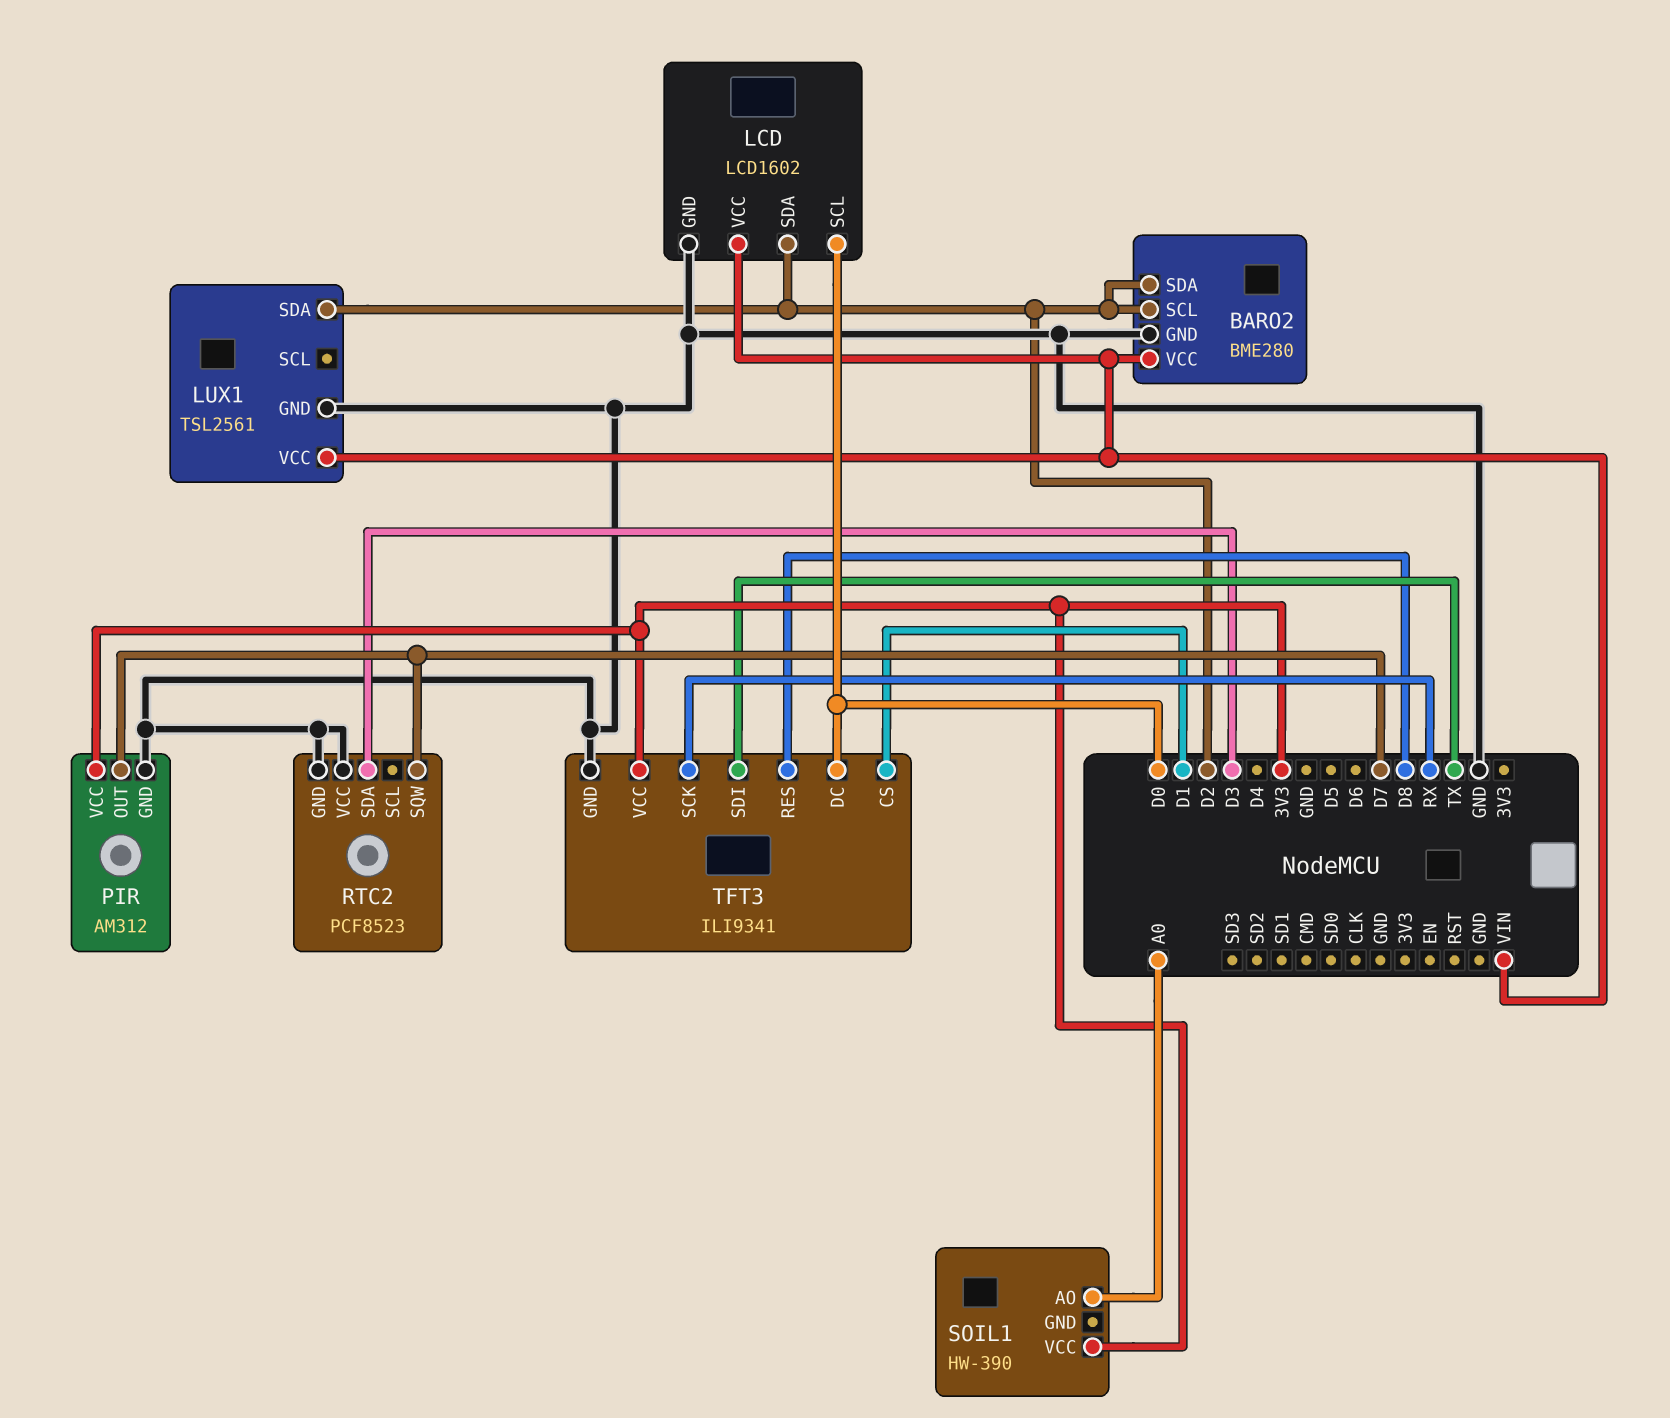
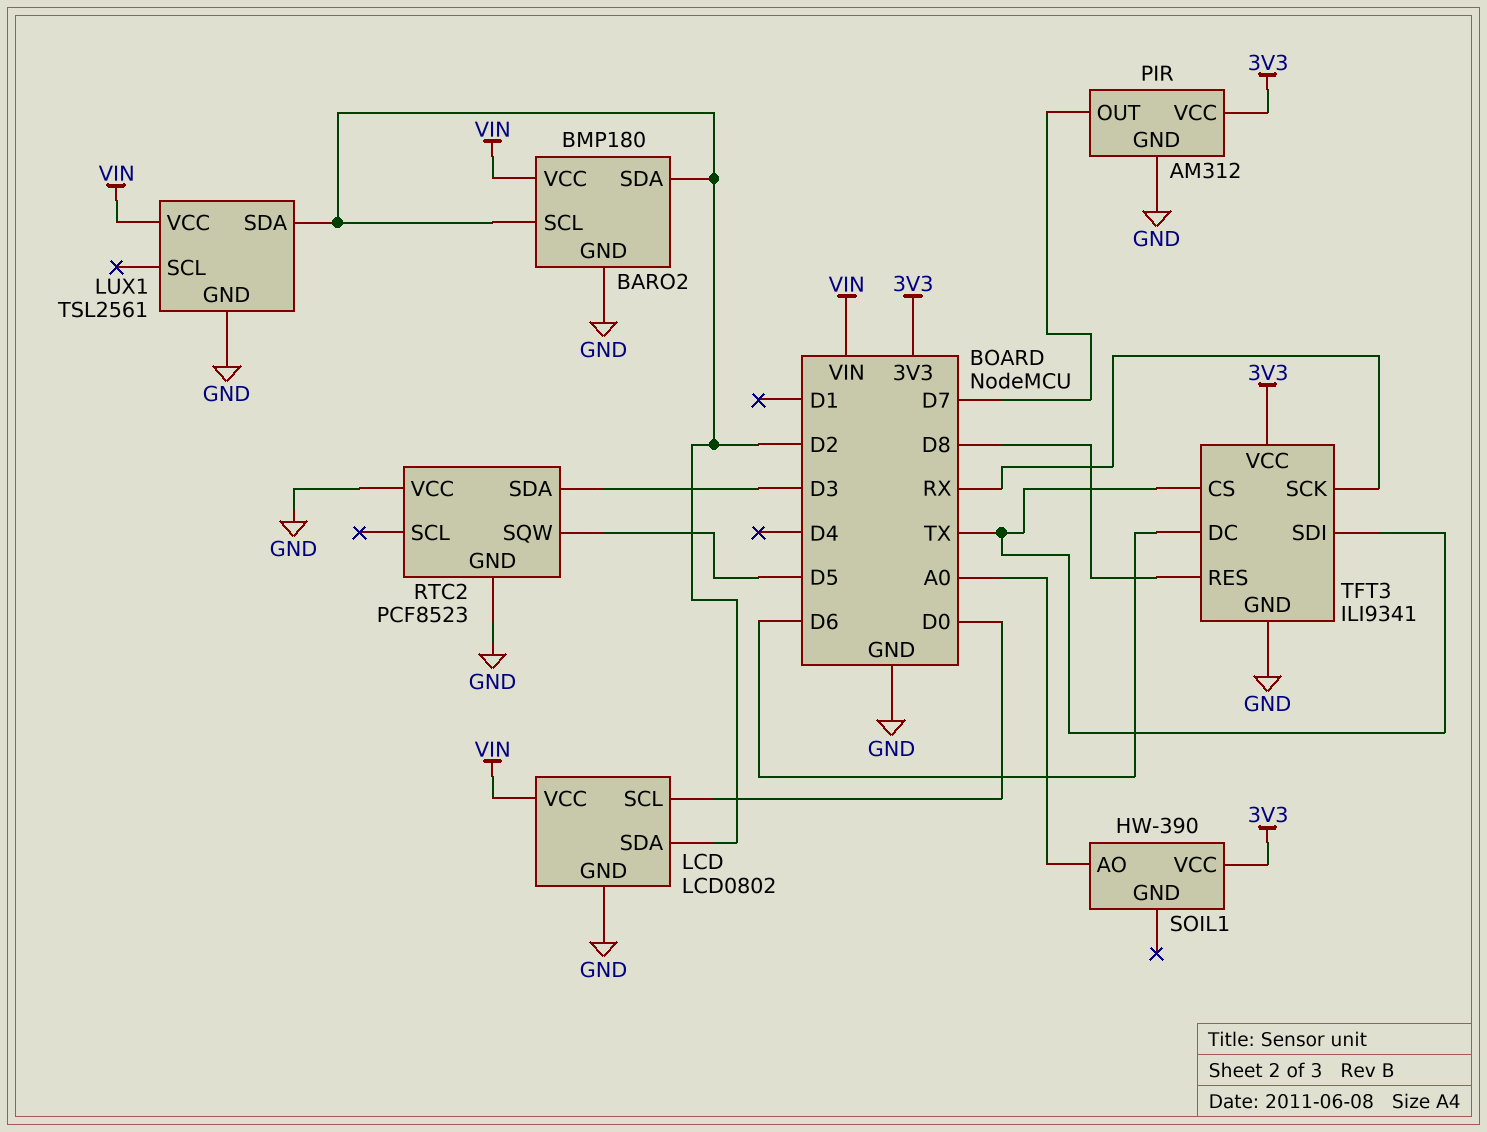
BARO2: BME280 -> BMP180
LCD: LCD1602 -> LCD0802
RTC2 pin SQW: D7 -> D5
TFT3 pin CS: D1 -> TX
TFT3 pin DC: D0 -> D6

